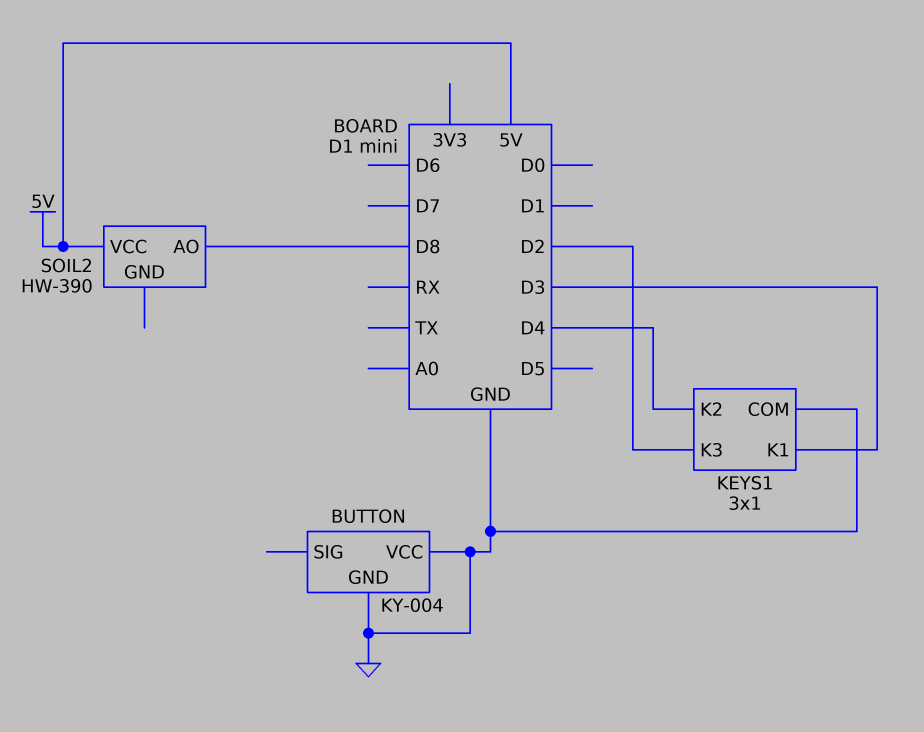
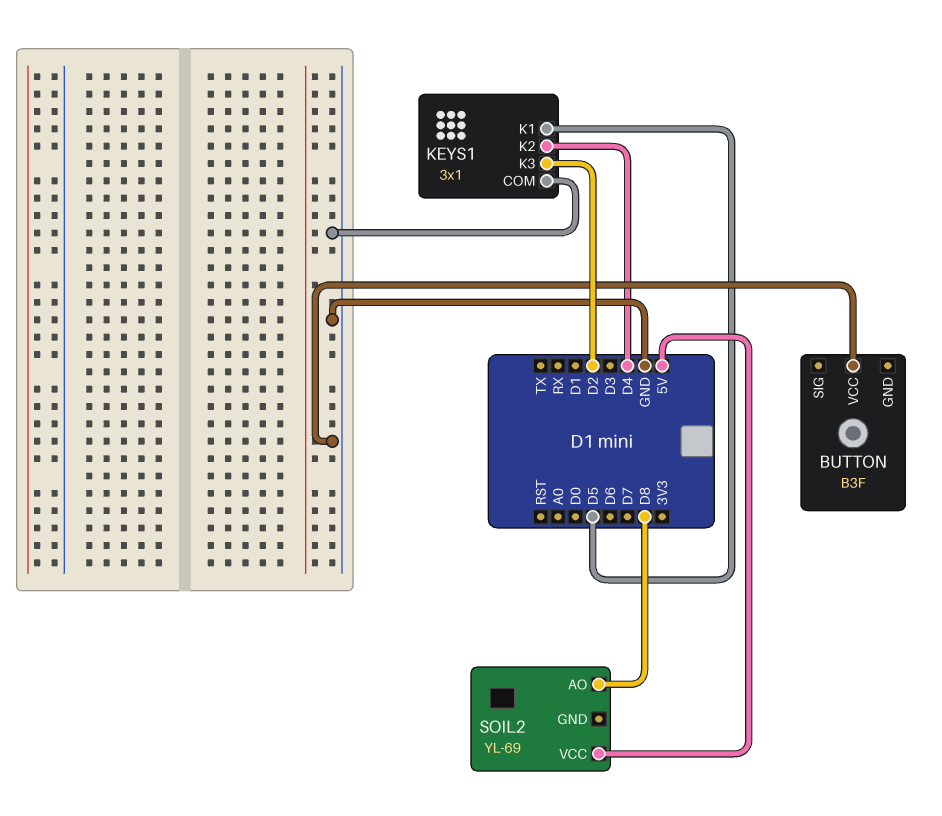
BUTTON: KY-004 -> B3F
BUTTON pin GND: GND -> none
KEYS1 pin K1: D3 -> D5
SOIL2: HW-390 -> YL-69

